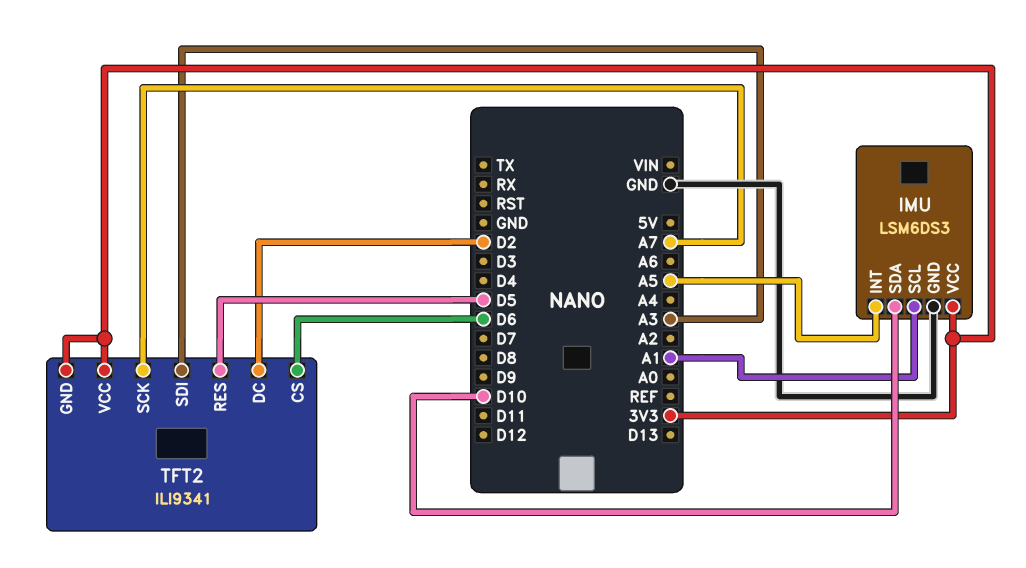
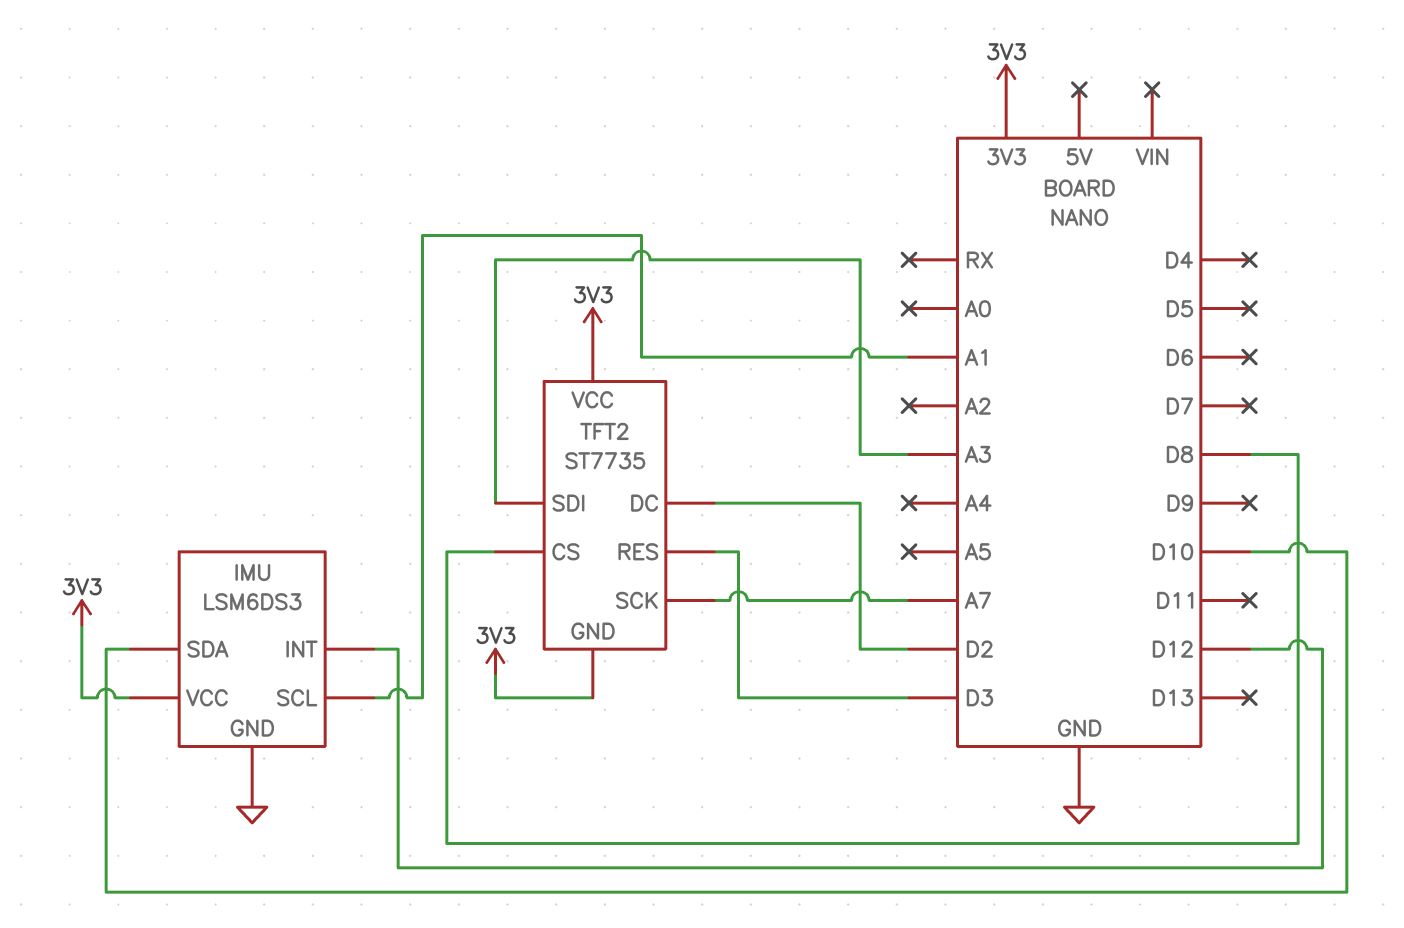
IMU pin INT: A5 -> D12
TFT2: ILI9341 -> ST7735
TFT2 pin CS: D6 -> D8
TFT2 pin RES: D5 -> D3

